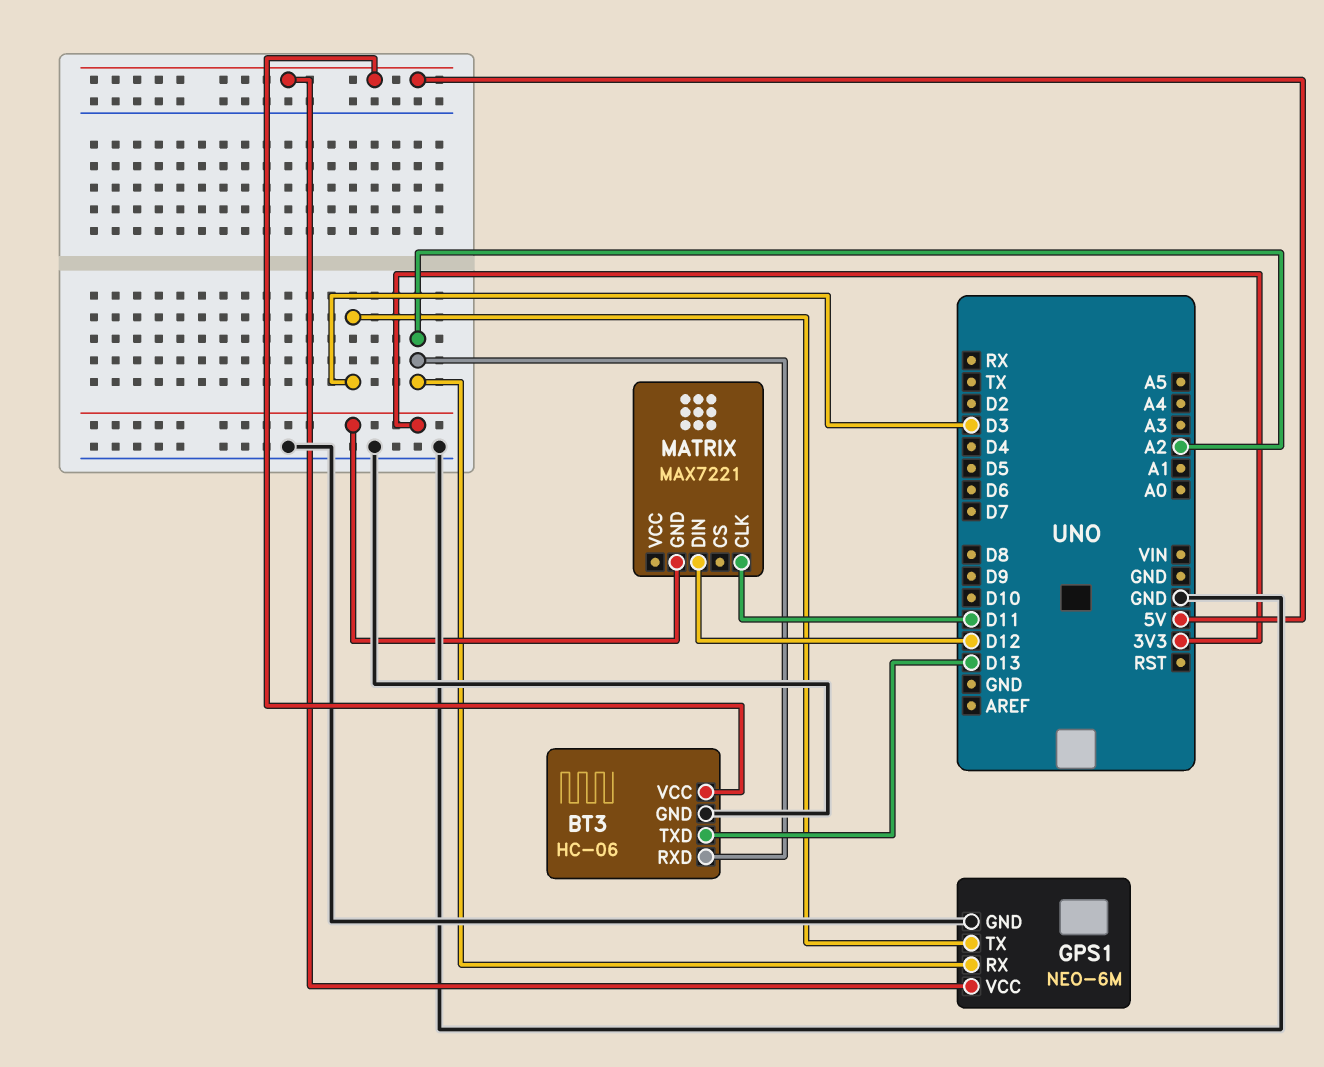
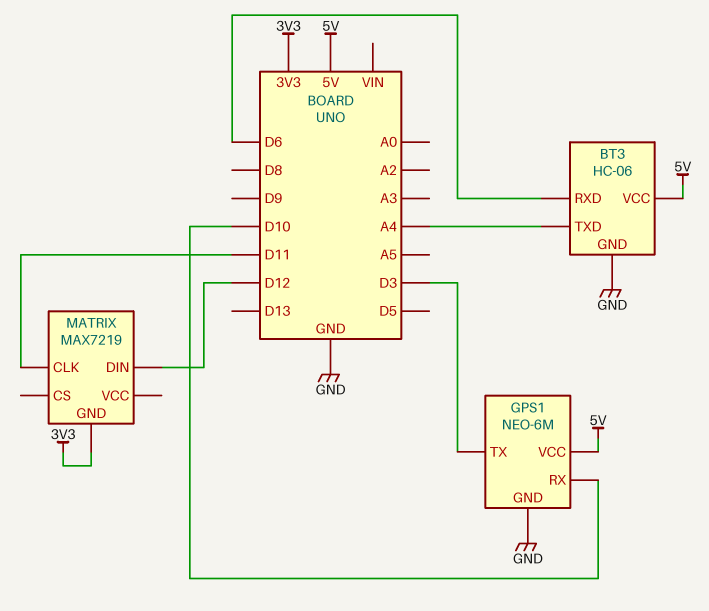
BT3 pin RXD: A2 -> D6
BT3 pin TXD: D13 -> A4
GPS1 pin RX: A2 -> D10
MATRIX: MAX7221 -> MAX7219

